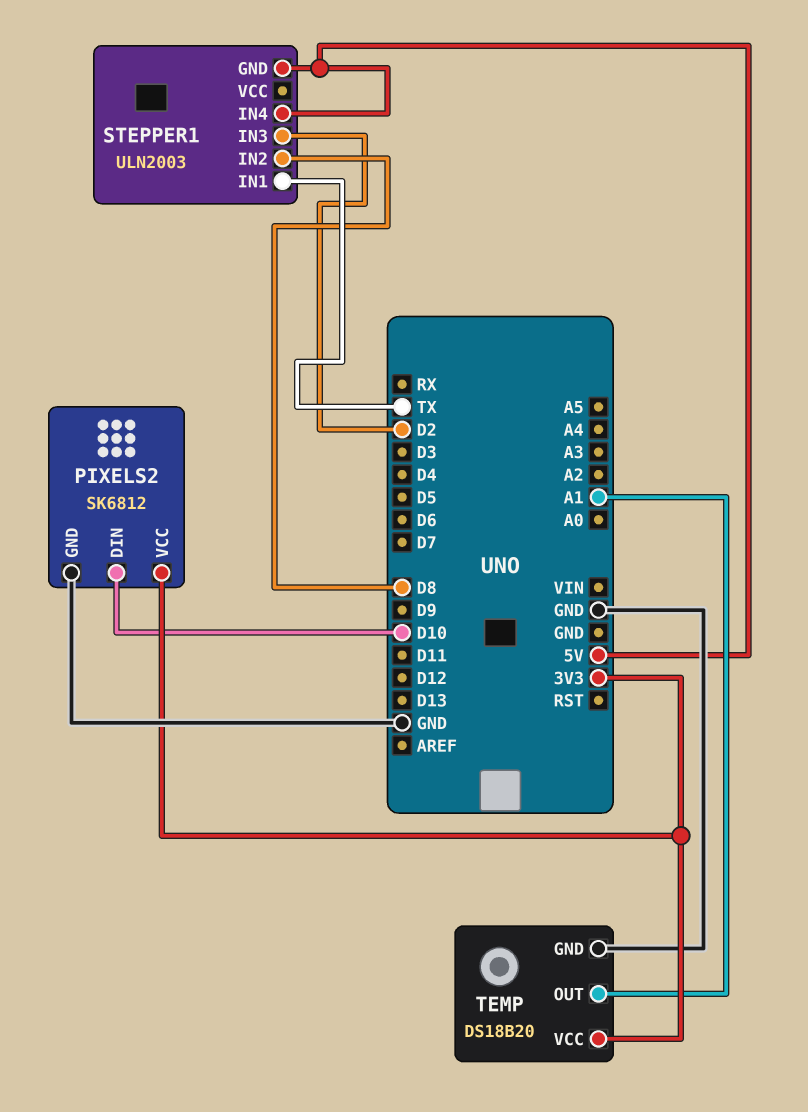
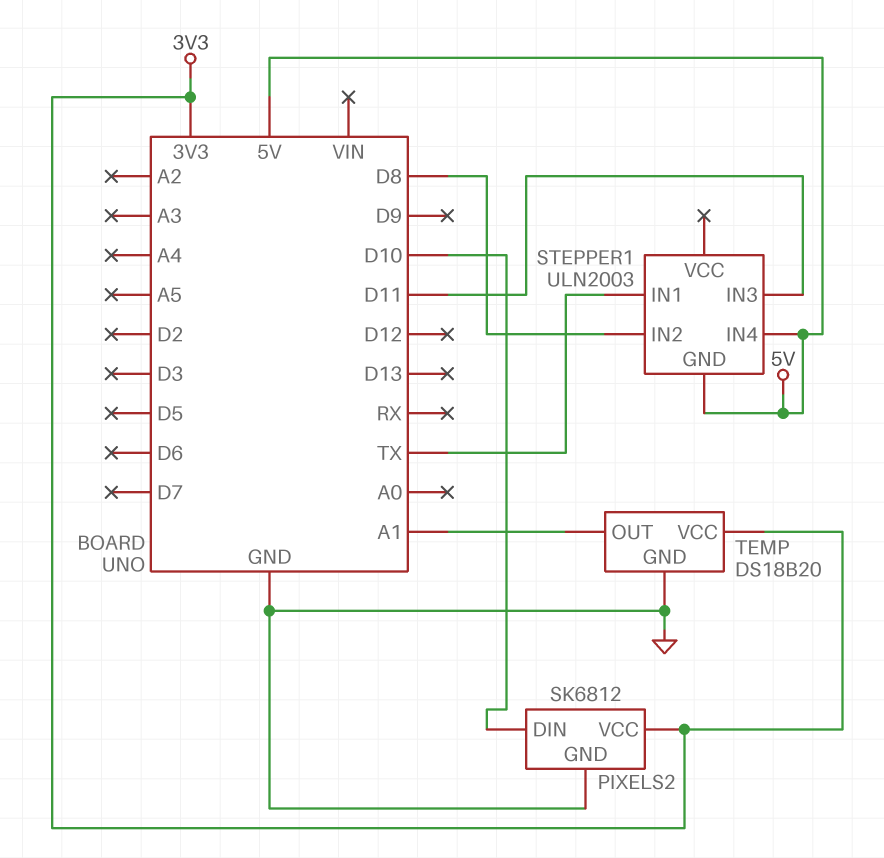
STEPPER1 pin IN3: D2 -> D11

